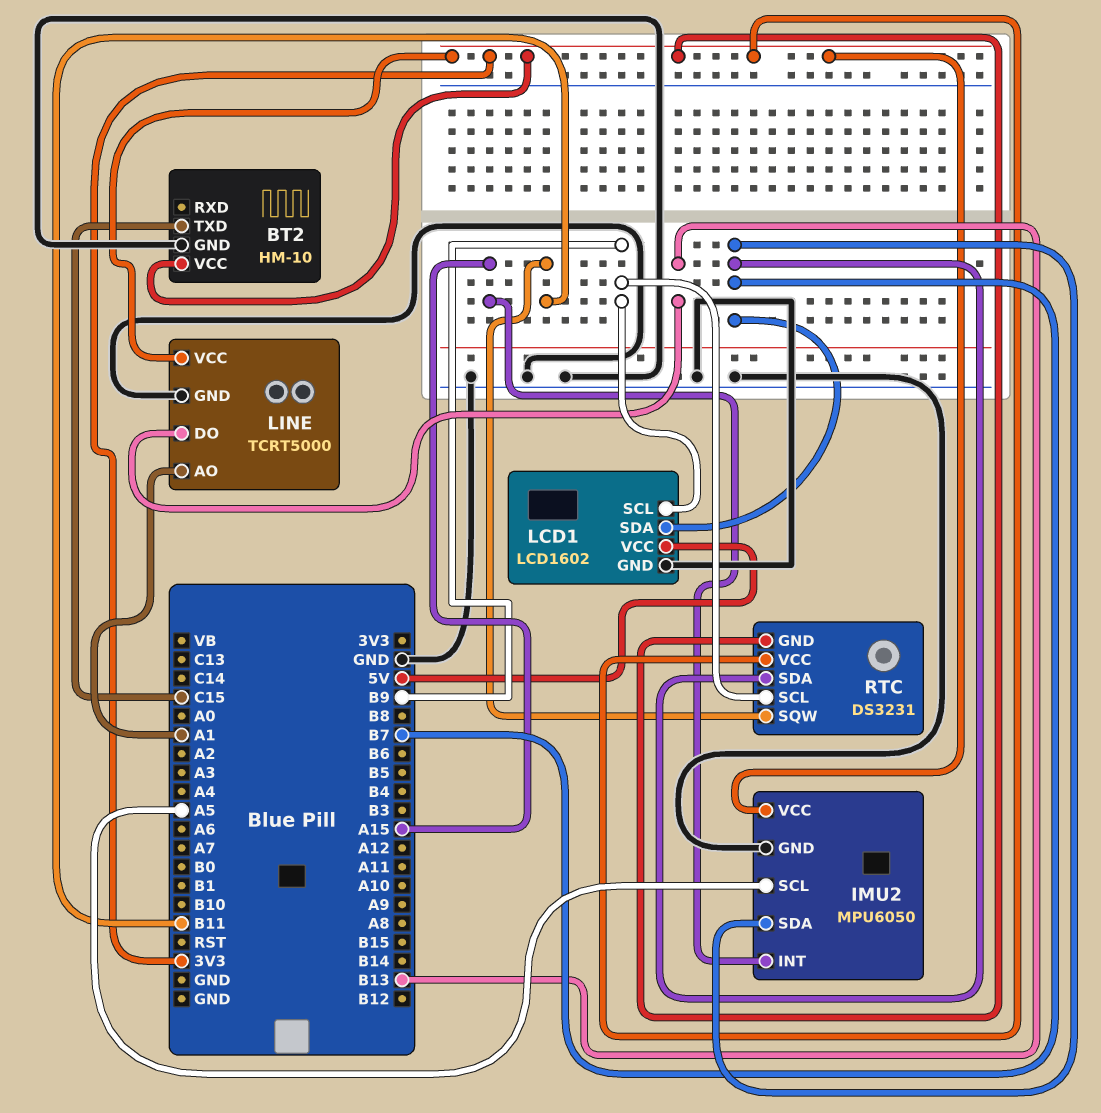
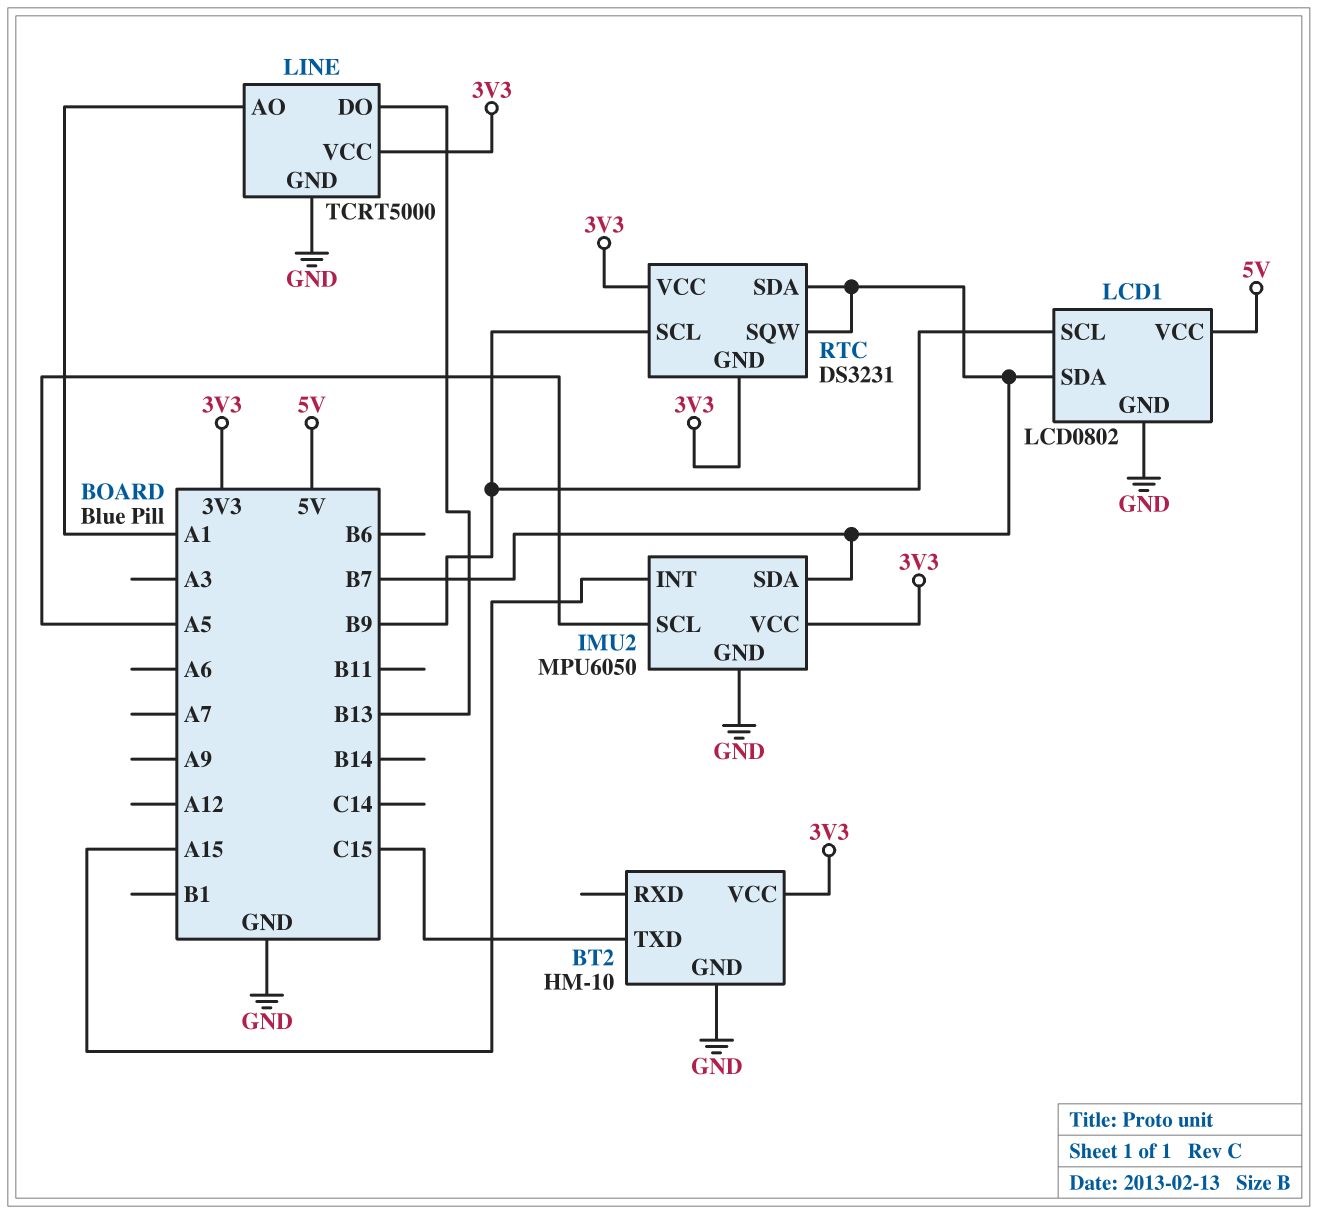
LCD1: LCD1602 -> LCD0802
RTC pin SQW: B11 -> B7

